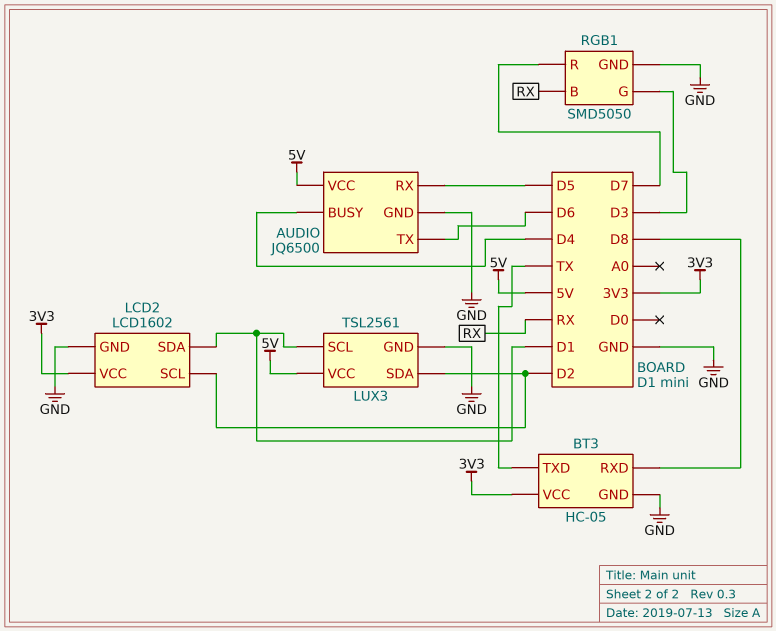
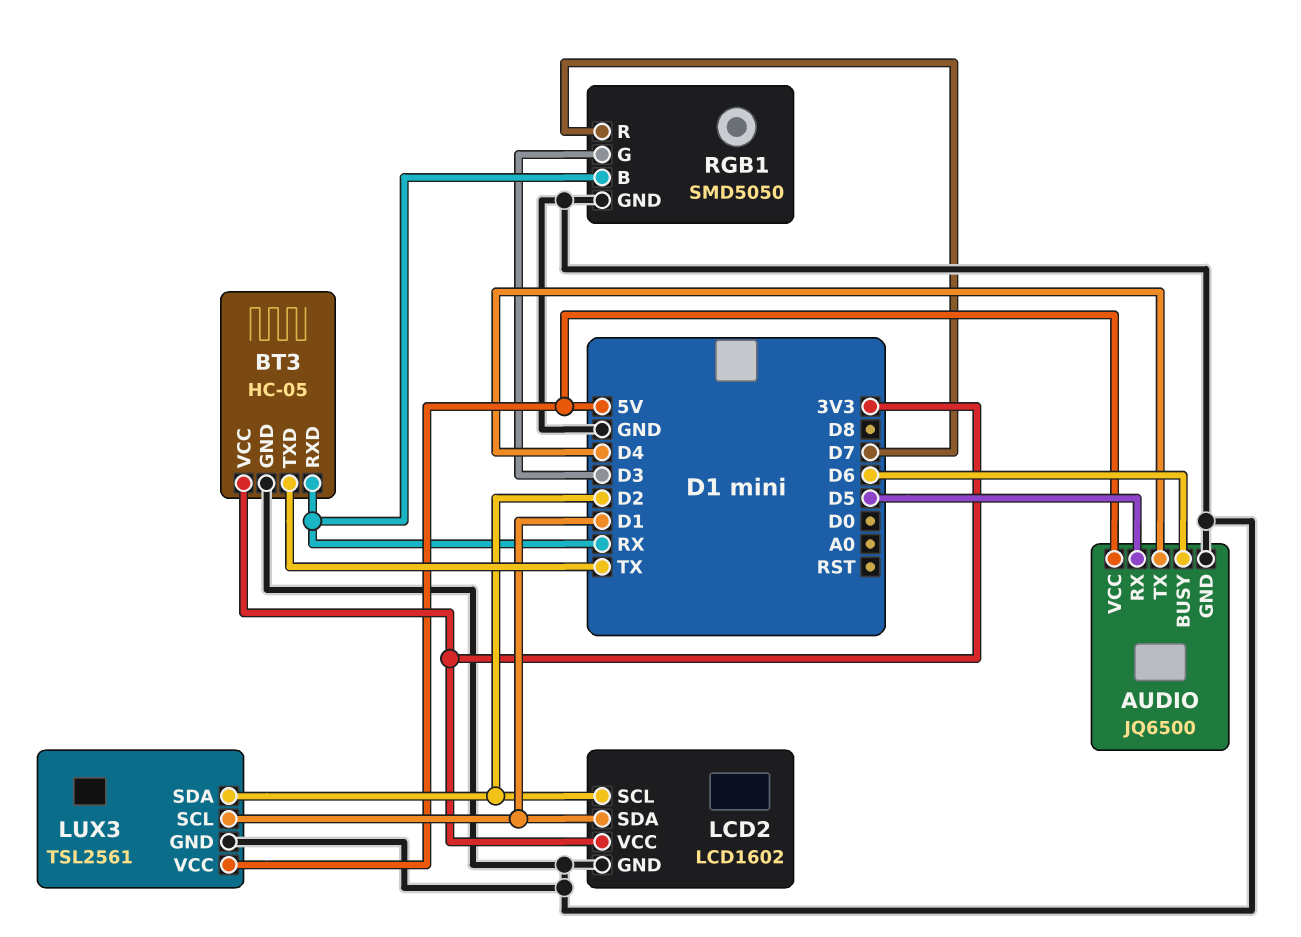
AUDIO pin BUSY: D4 -> D6
AUDIO pin TX: D6 -> D4
BT3 pin RXD: D8 -> RX

